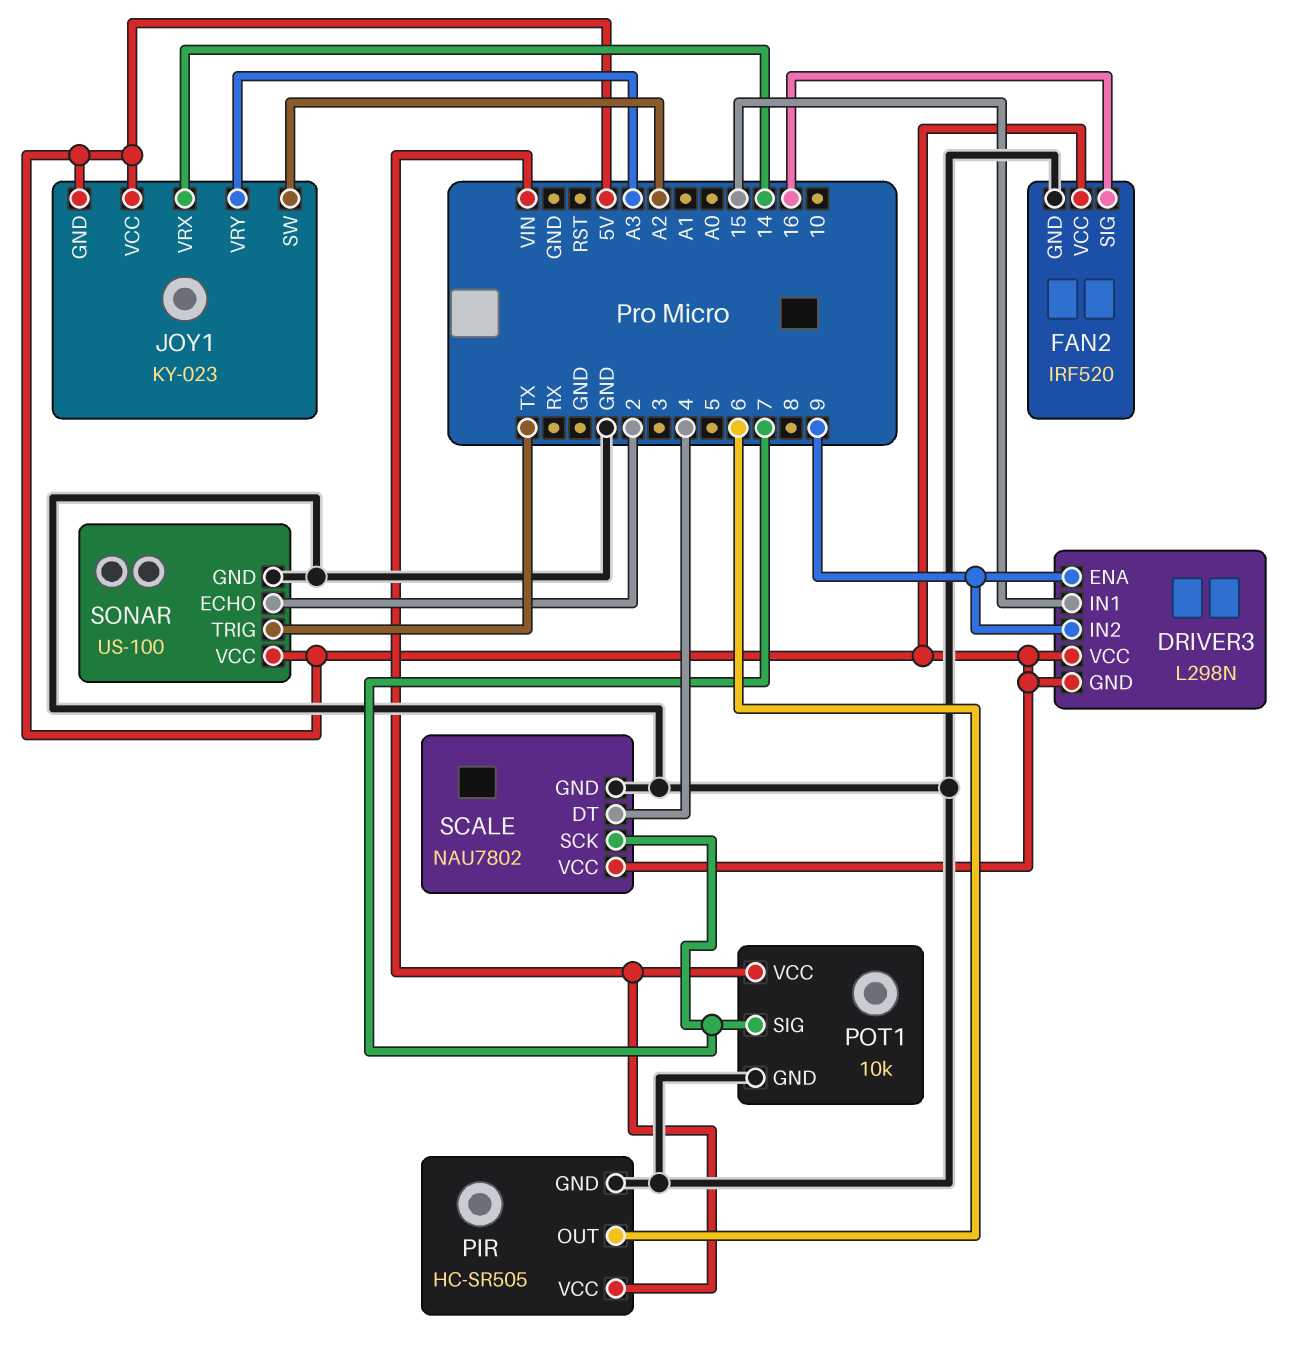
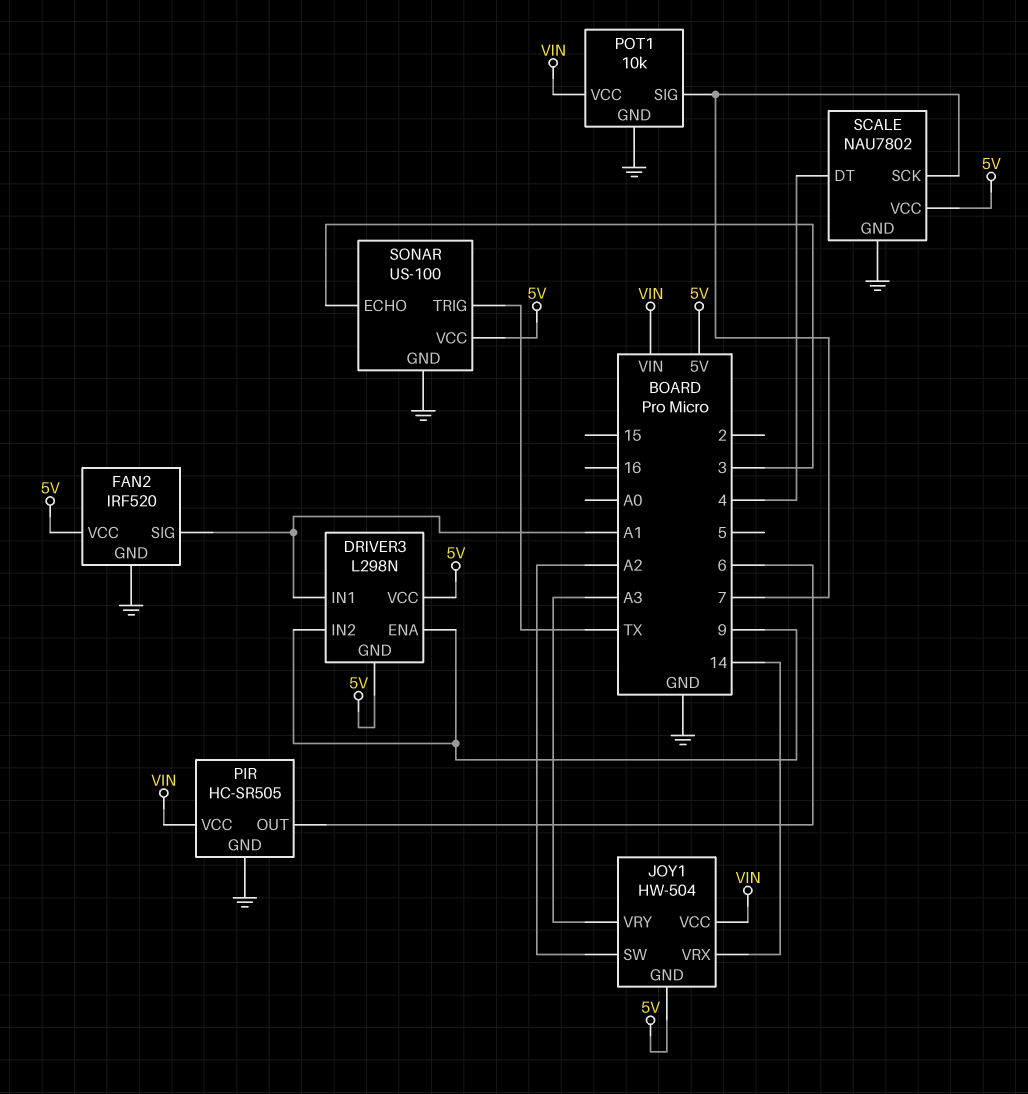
DRIVER3 pin IN1: 15 -> A1
FAN2 pin SIG: 16 -> A1
JOY1: KY-023 -> HW-504
JOY1 pin VCC: 5V -> VIN
SONAR pin ECHO: 2 -> 3

